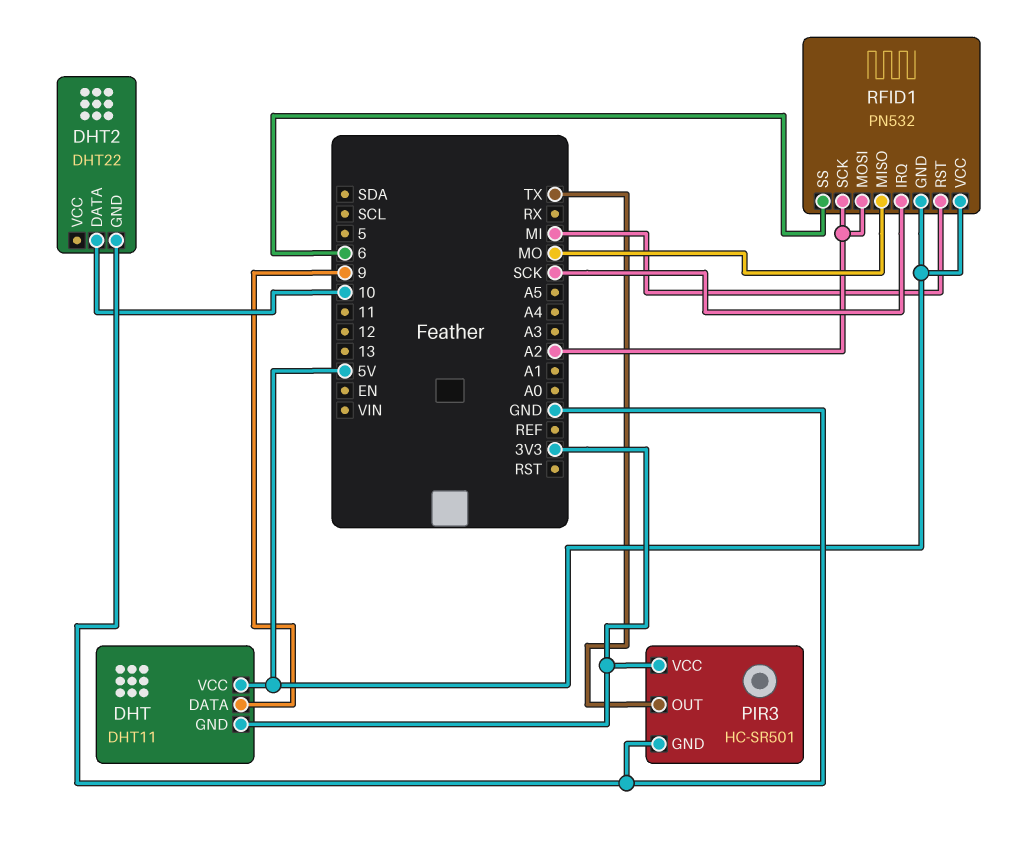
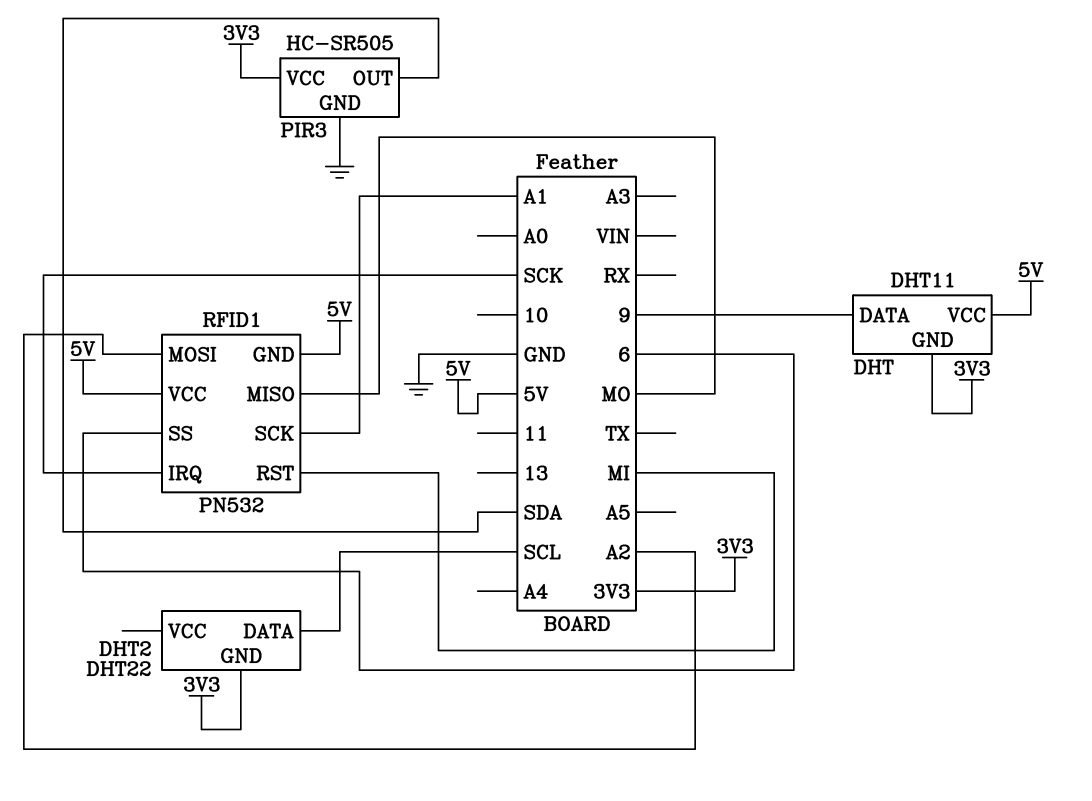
DHT2 pin DATA: 10 -> SCL
DHT2 pin GND: GND -> 3V3
PIR3: HC-SR501 -> HC-SR505
PIR3 pin OUT: TX -> SDA
RFID1 pin SCK: A2 -> A1

